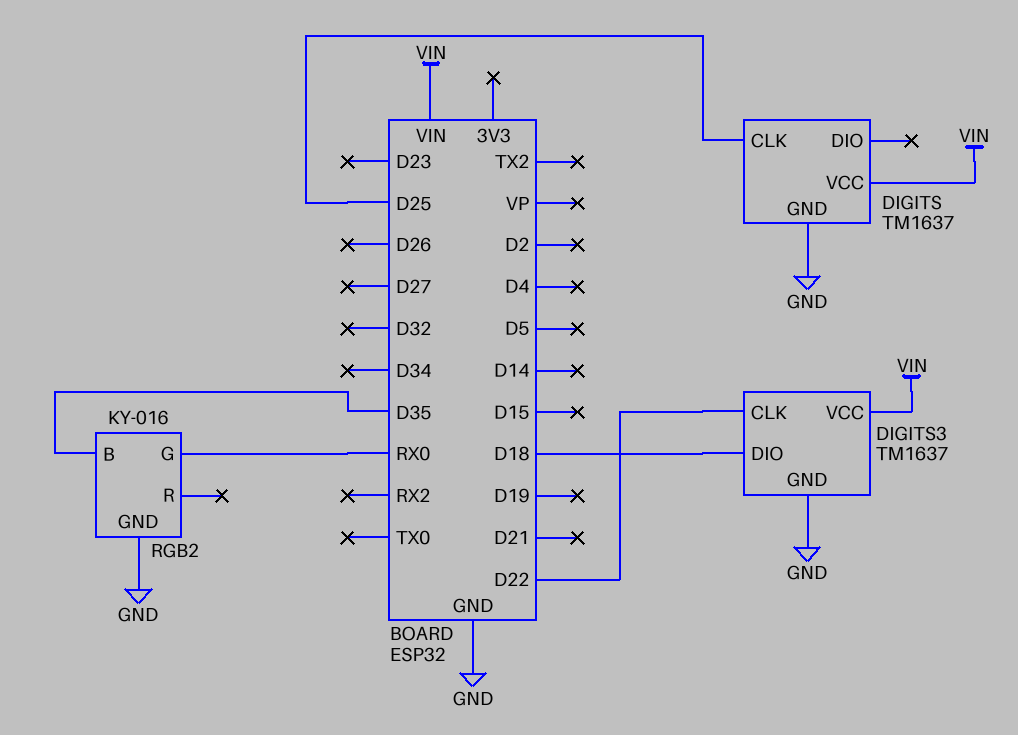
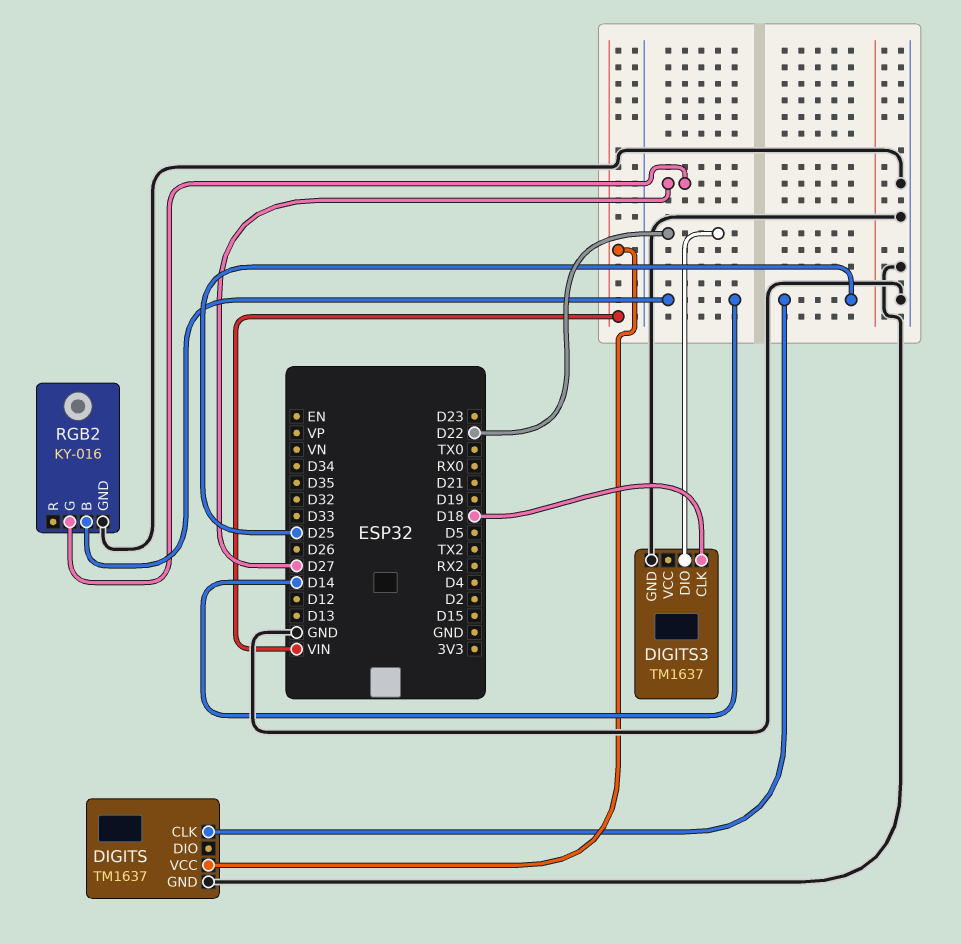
DIGITS3 pin CLK: D22 -> D18
DIGITS3 pin DIO: D18 -> D22
DIGITS3 pin VCC: VIN -> none
RGB2 pin B: D35 -> D14
RGB2 pin G: RX0 -> D27

